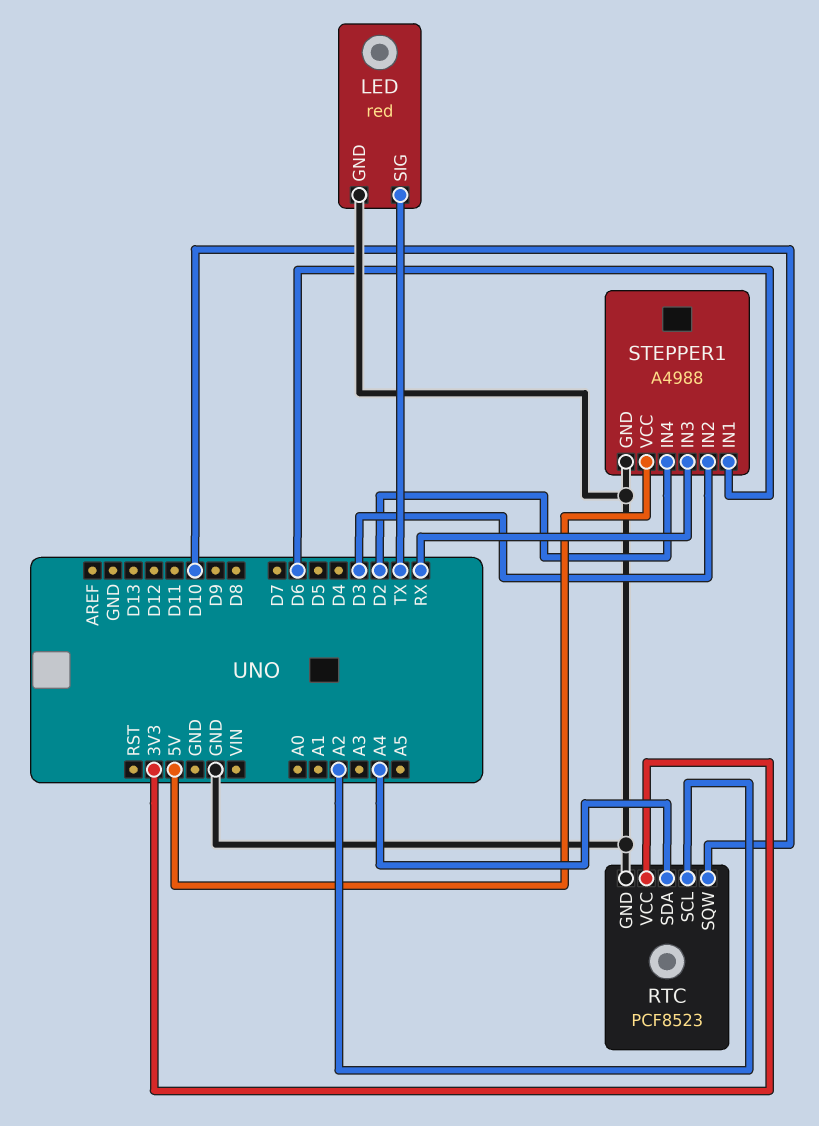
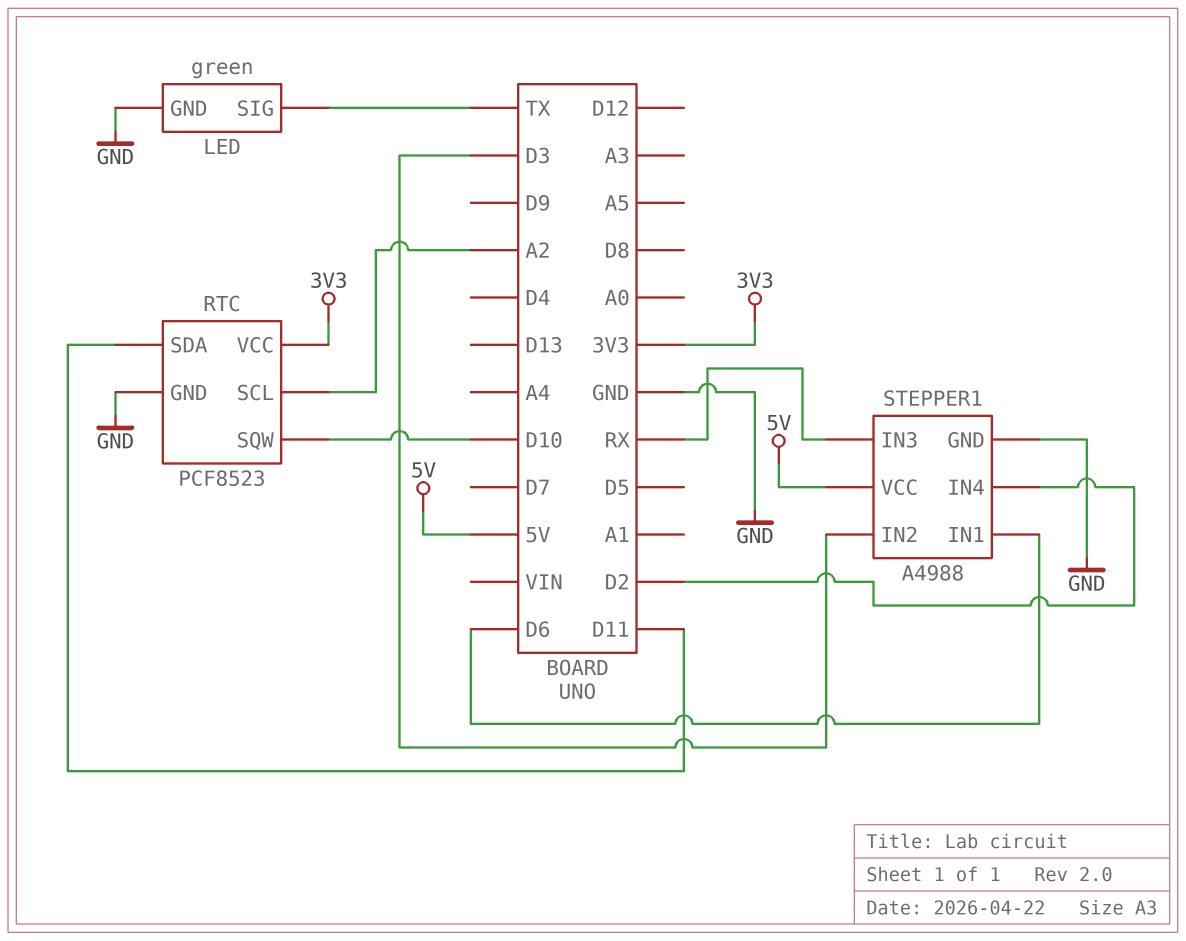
LED: red -> green
RTC pin SDA: A4 -> D11

